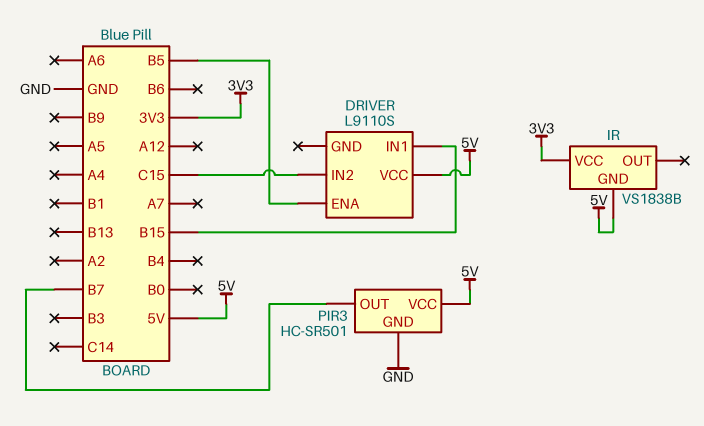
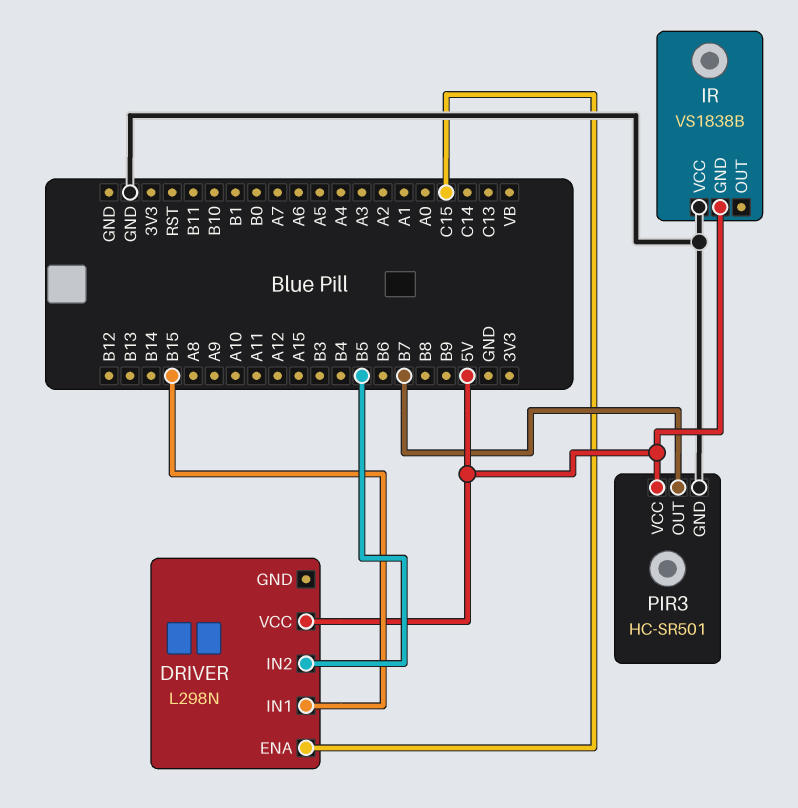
DRIVER: L9110S -> L298N
DRIVER pin ENA: B5 -> C15
DRIVER pin IN2: C15 -> B5
IR pin VCC: 3V3 -> GND

